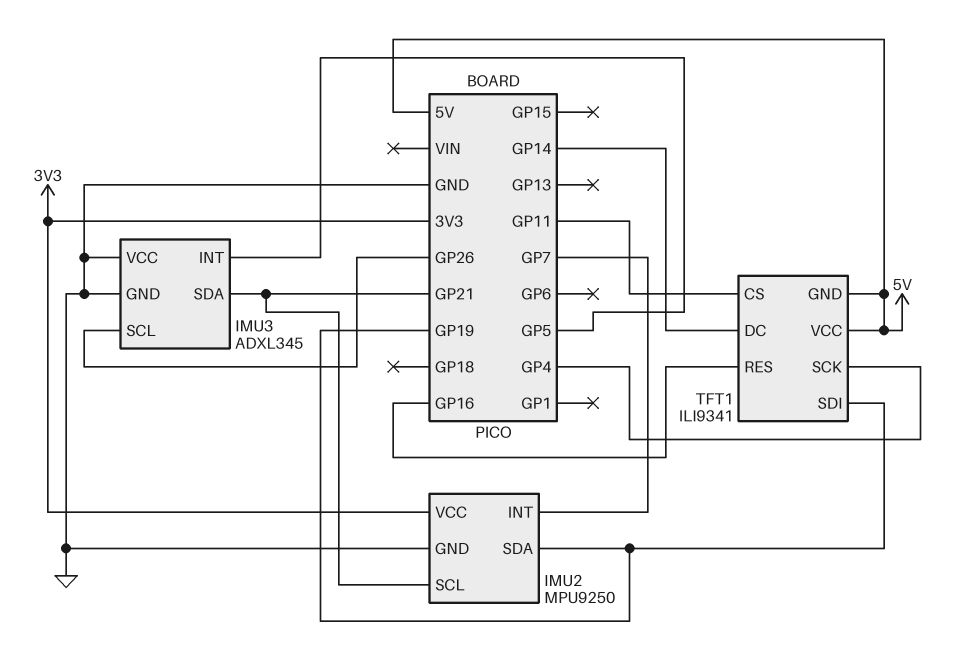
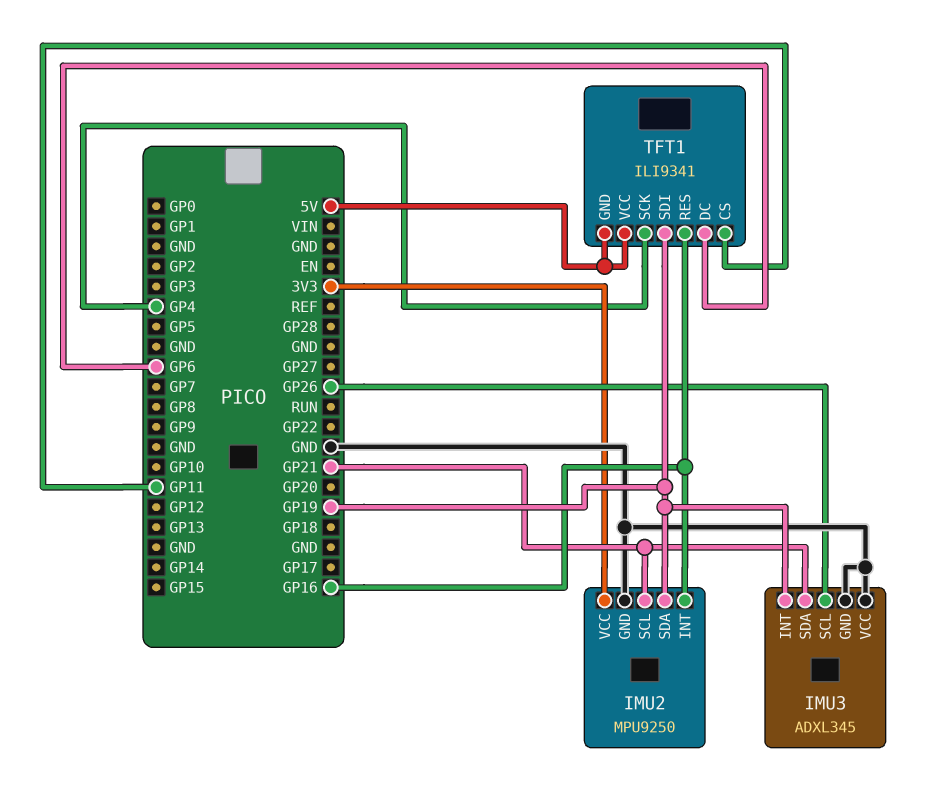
IMU2 pin INT: GP7 -> GP16
IMU3 pin INT: GP5 -> GP19
TFT1 pin DC: GP14 -> GP6

